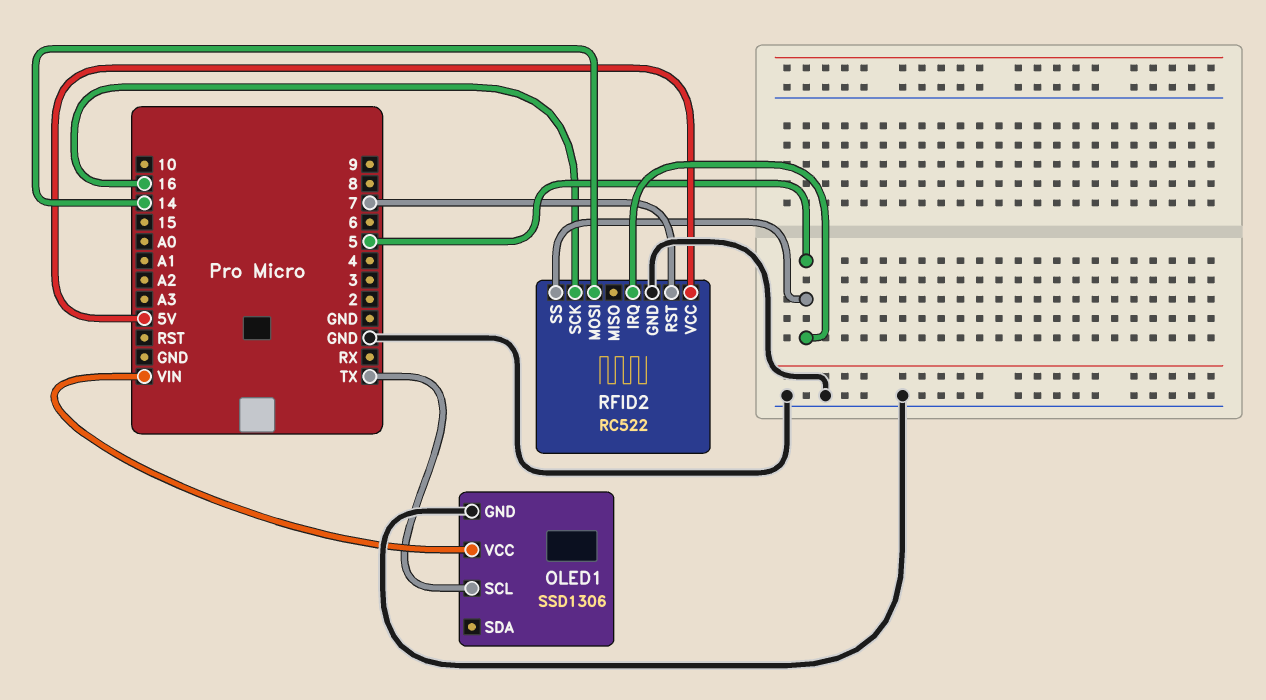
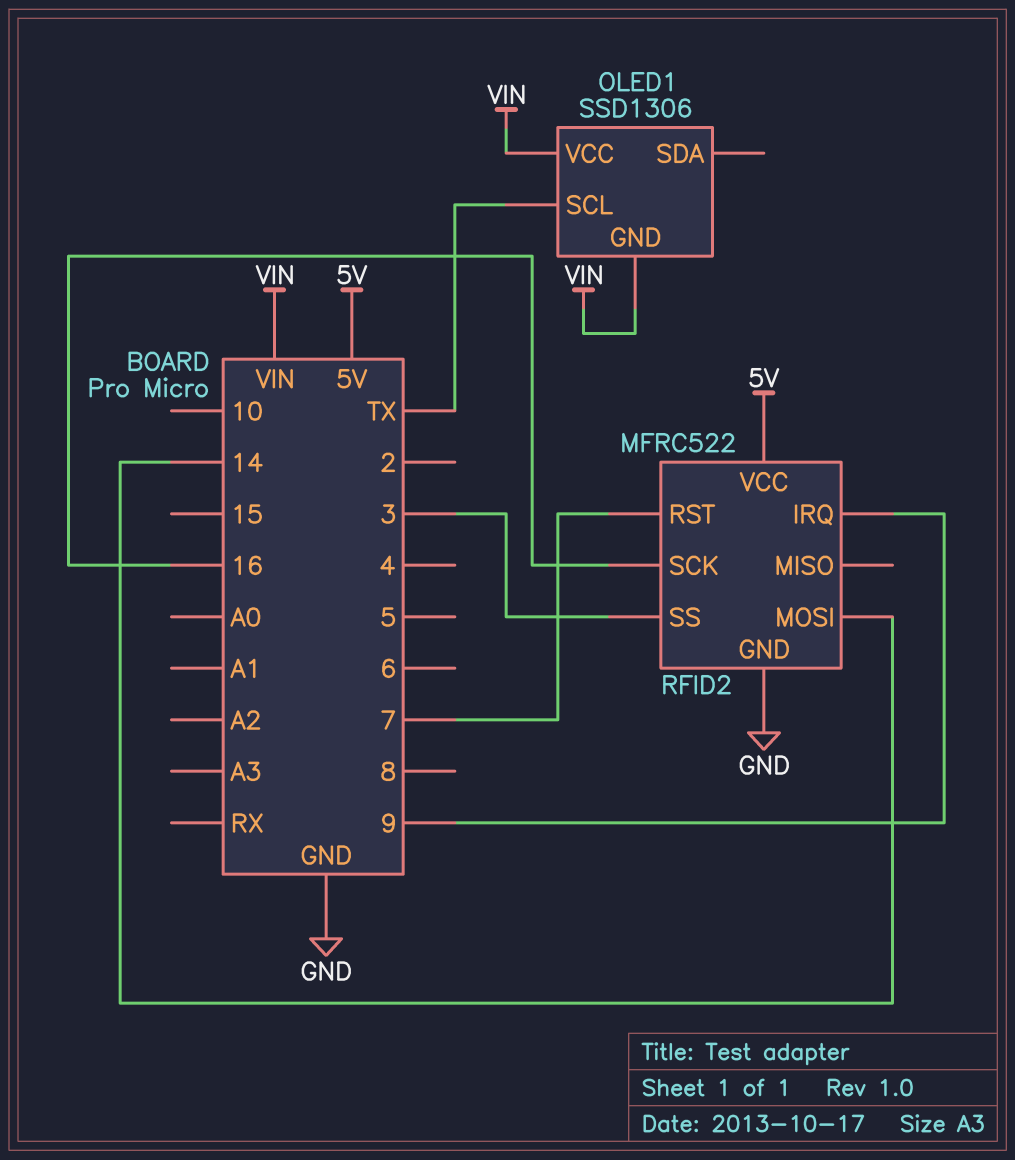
OLED1 pin GND: GND -> VIN
RFID2: RC522 -> MFRC522
RFID2 pin IRQ: 5 -> 9
RFID2 pin SS: 5 -> 3

